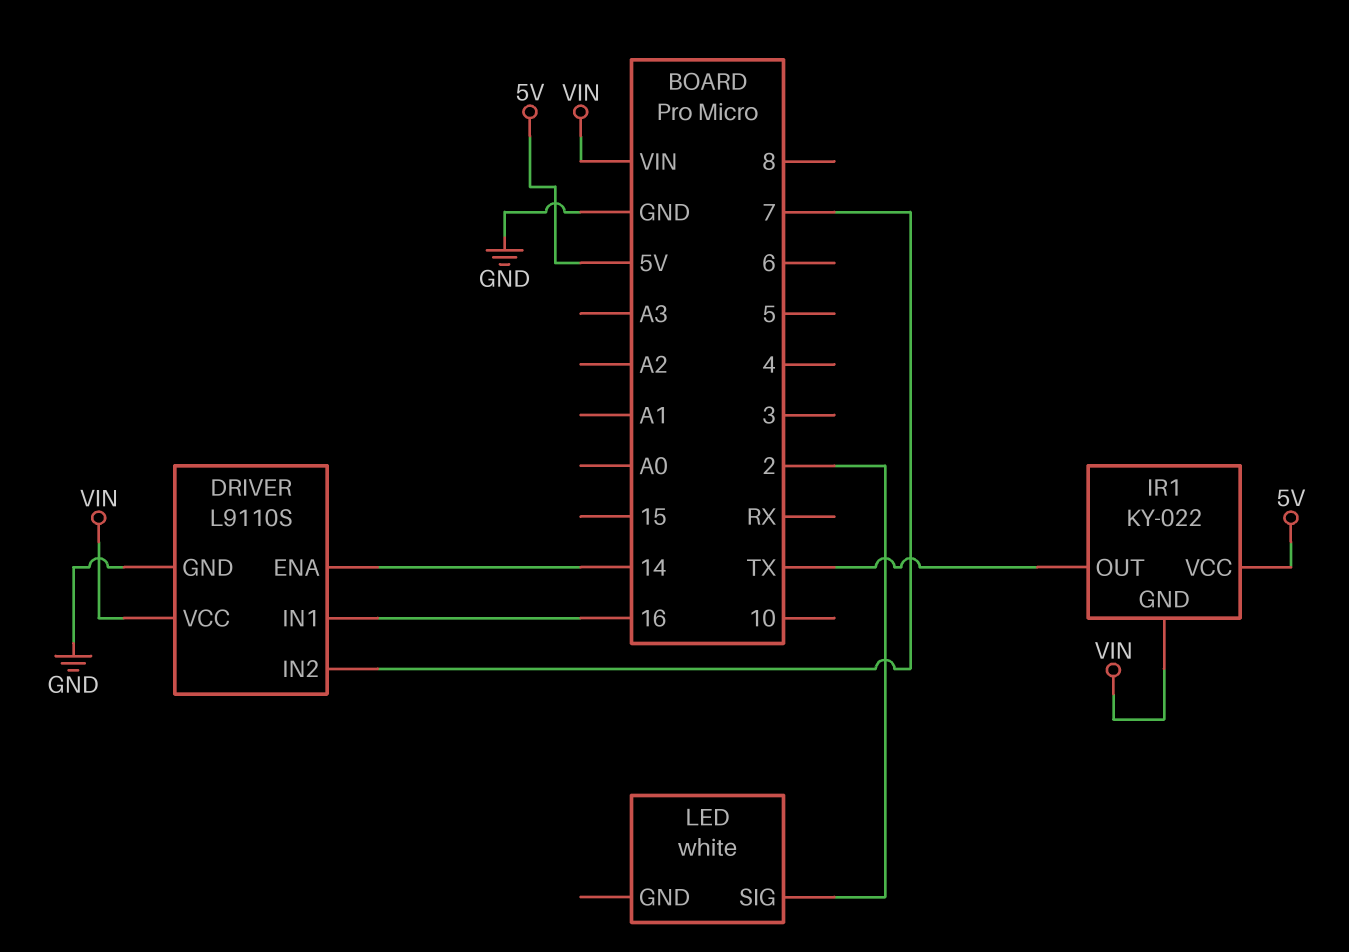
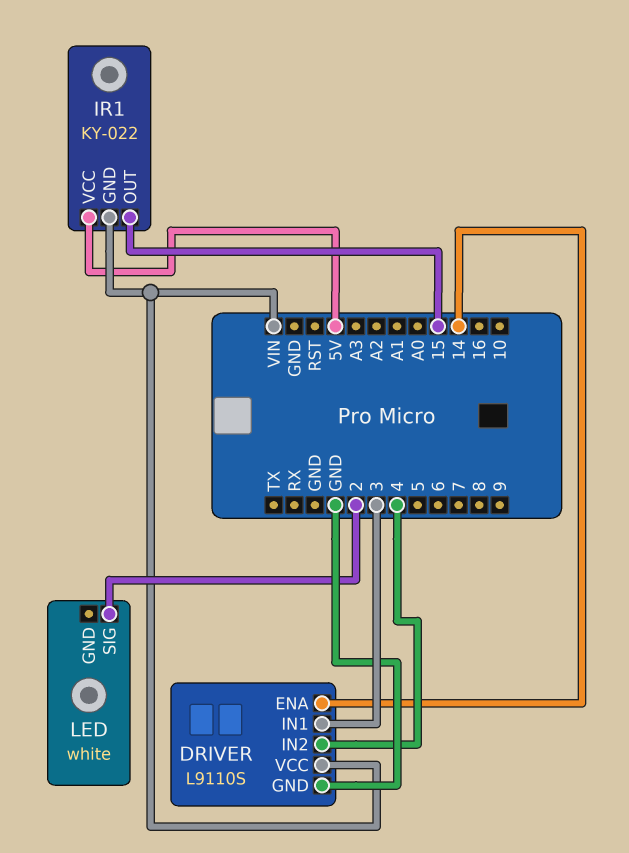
DRIVER pin IN1: 16 -> 3
DRIVER pin IN2: 7 -> 4
IR1 pin OUT: TX -> 15

